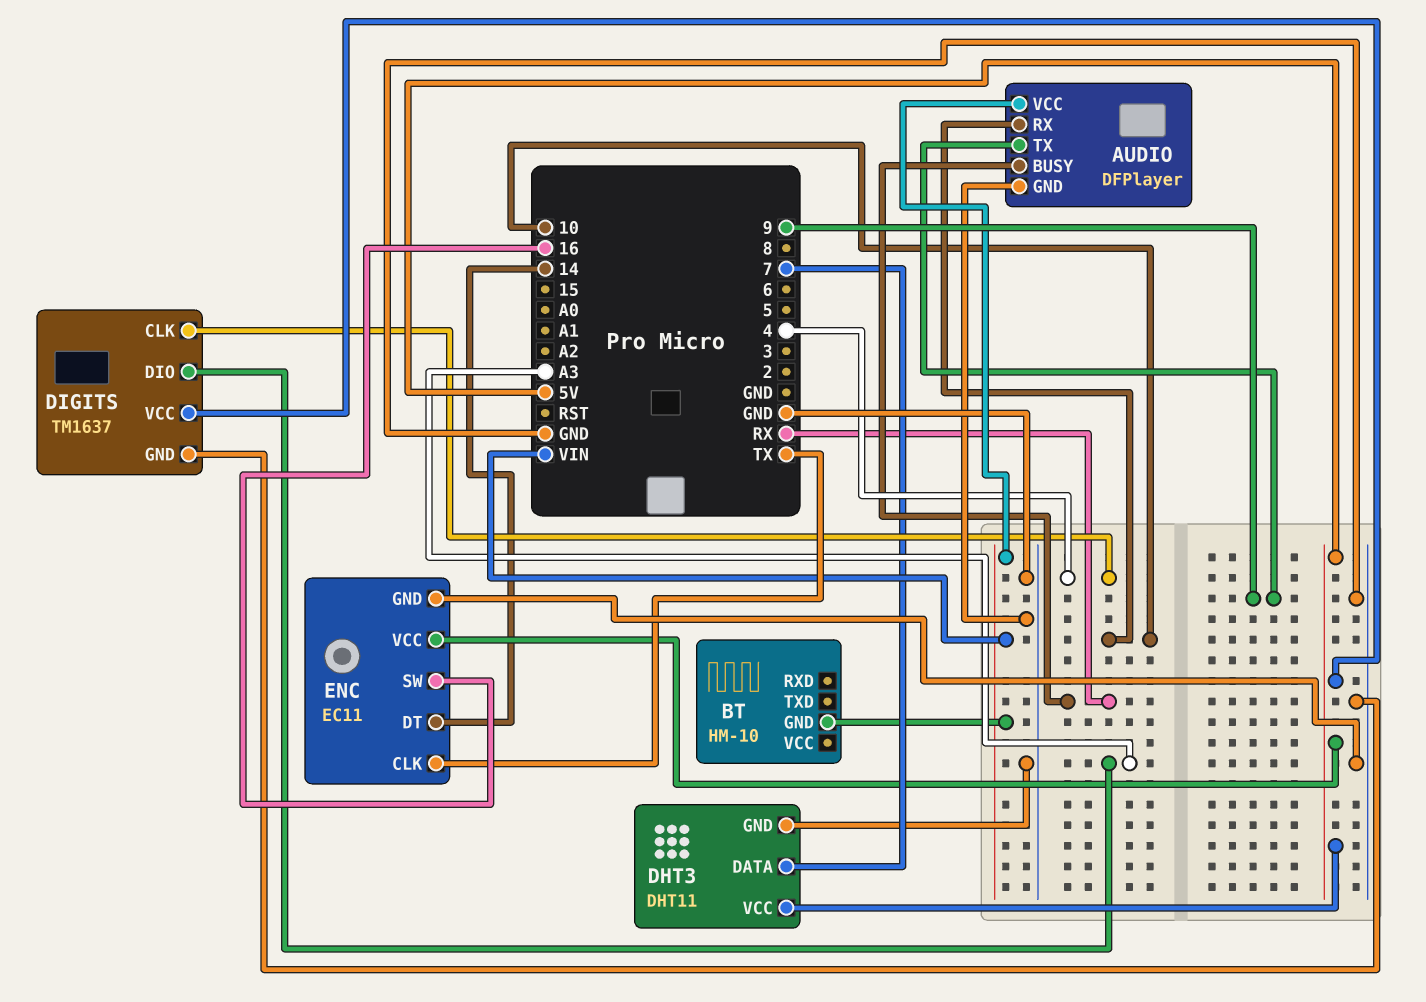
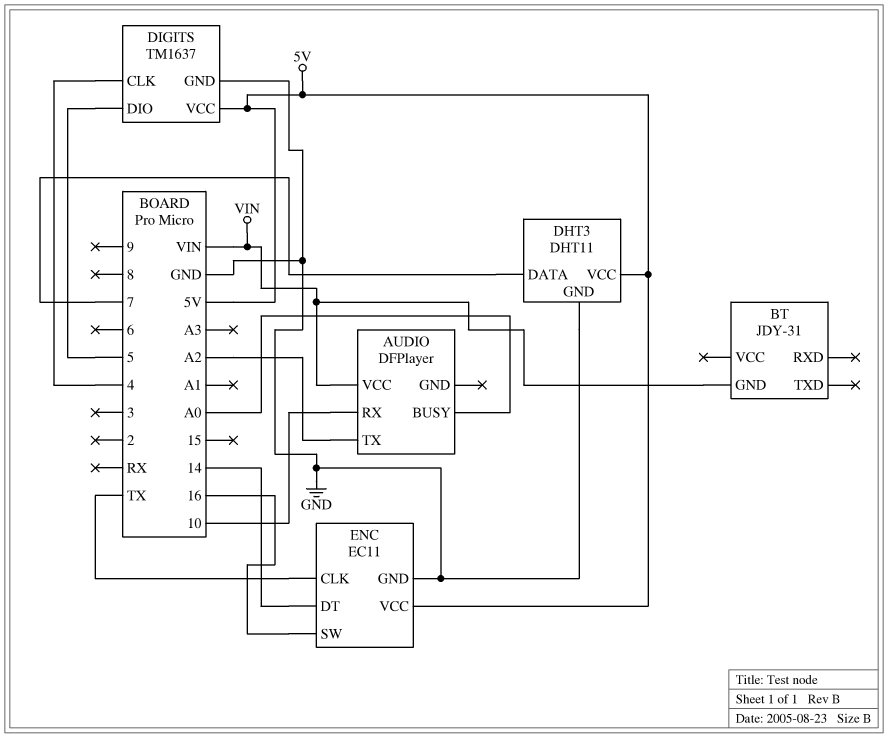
AUDIO pin BUSY: RX -> A0
AUDIO pin GND: GND -> none
AUDIO pin TX: 9 -> A2
BT: HM-10 -> JDY-31
DIGITS pin DIO: A3 -> 5

